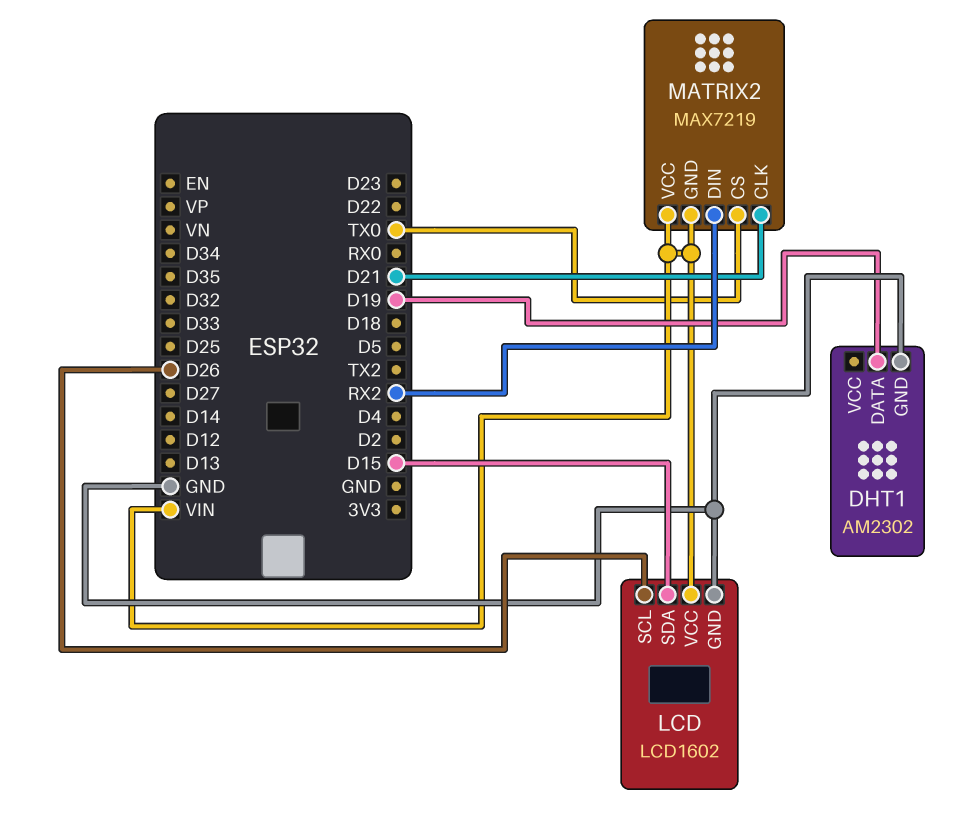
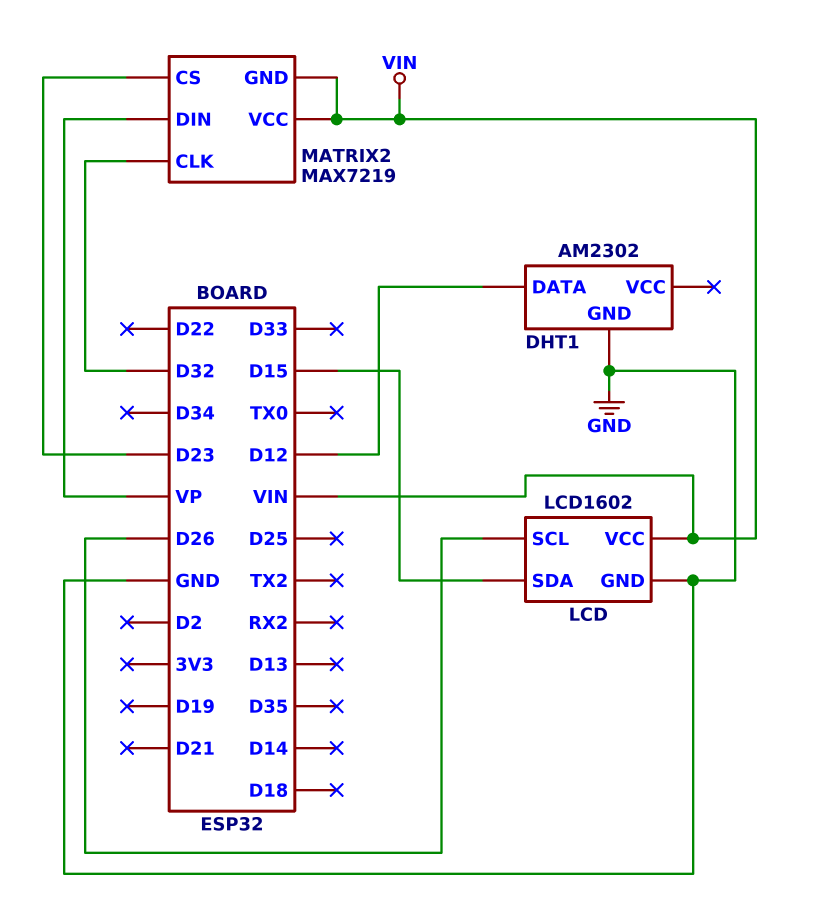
DHT1 pin DATA: D19 -> D12
MATRIX2 pin CLK: D21 -> D32
MATRIX2 pin CS: TX0 -> D23
MATRIX2 pin DIN: RX2 -> VP

